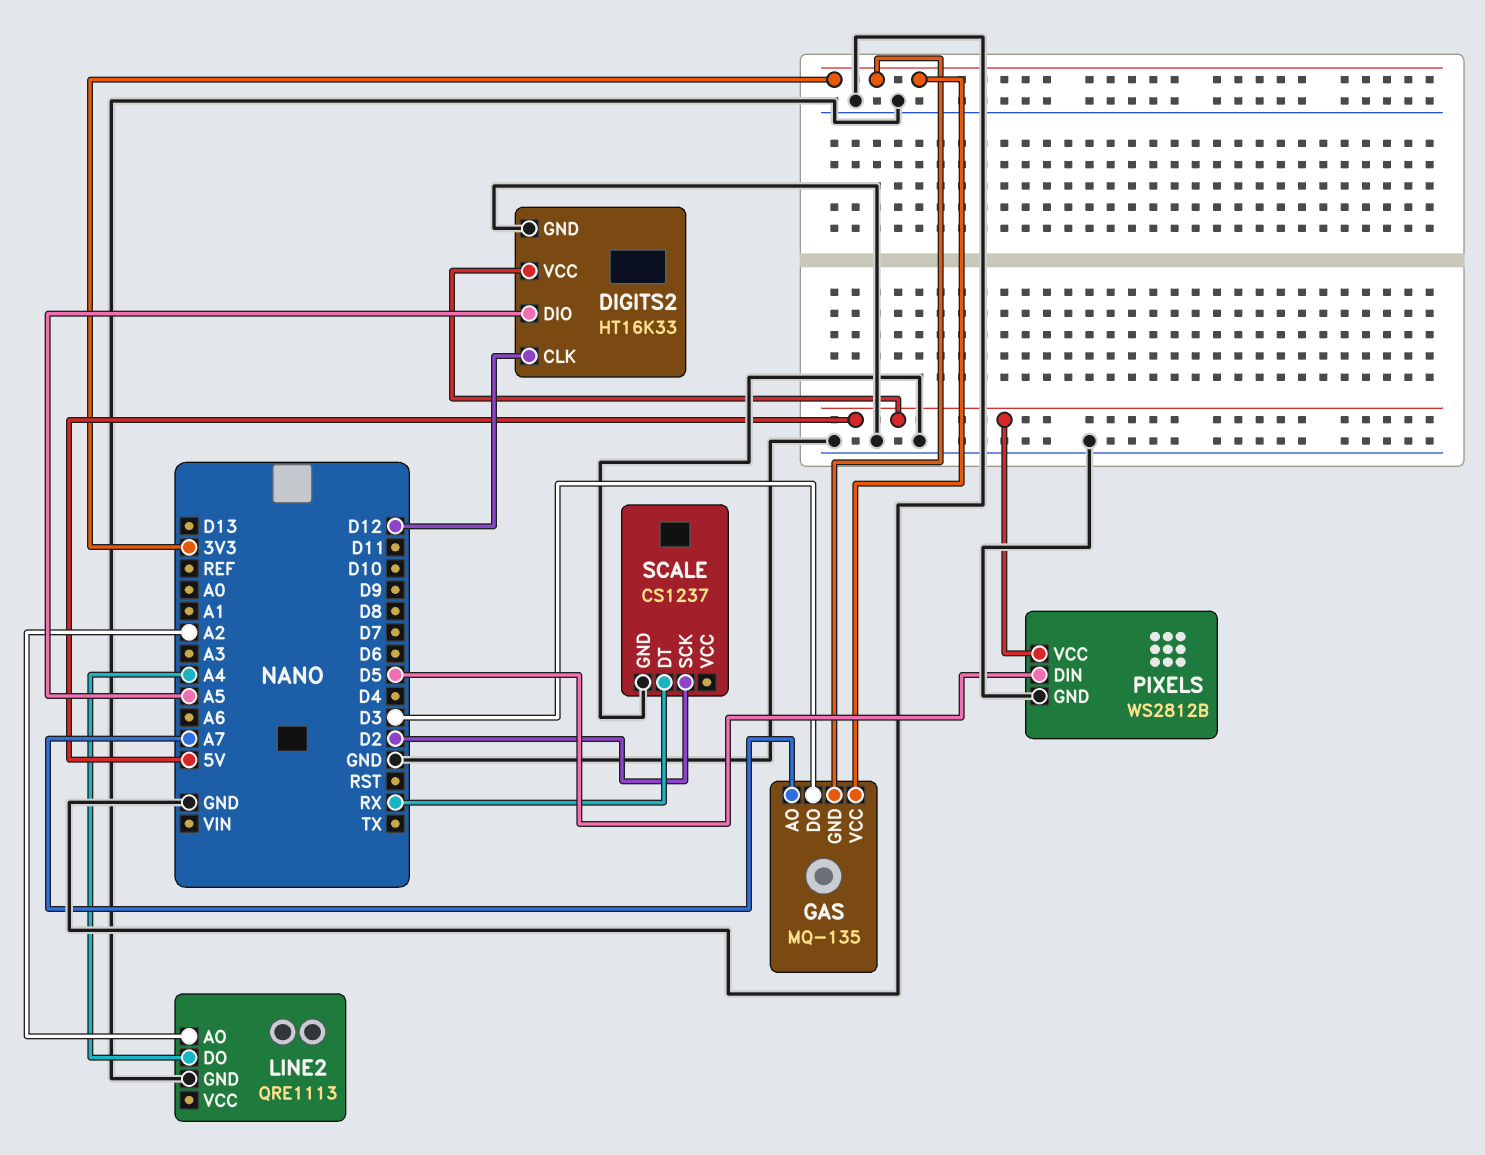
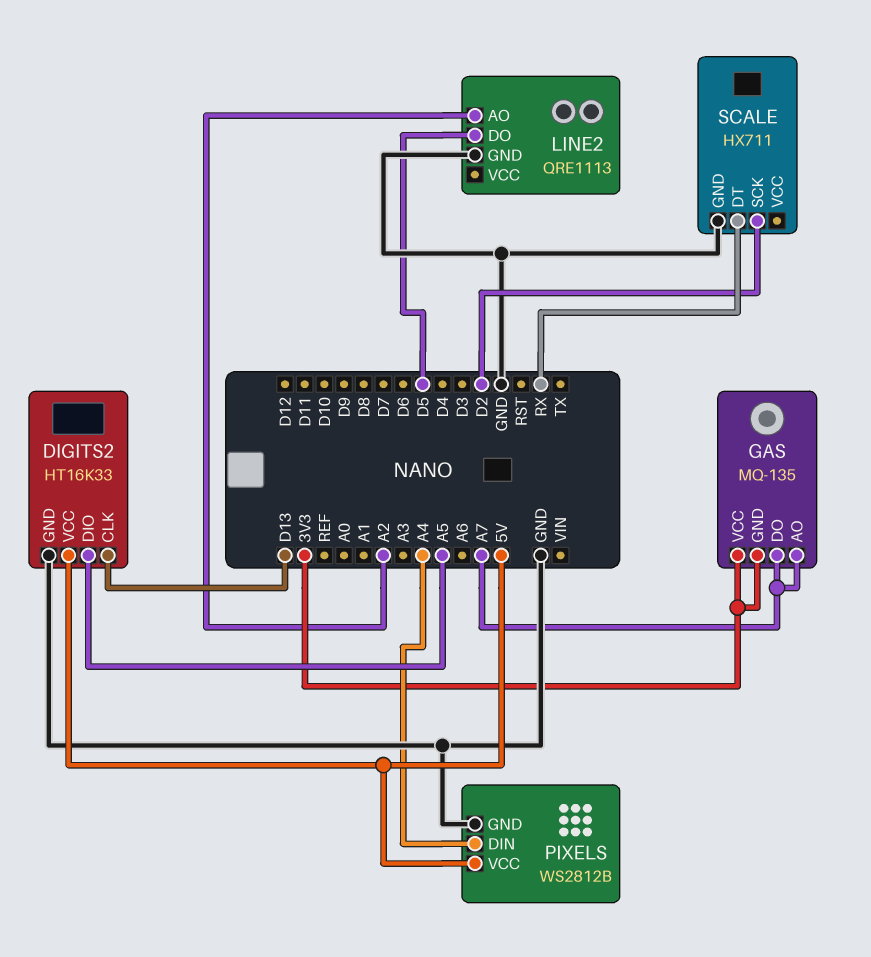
DIGITS2 pin CLK: D12 -> D13
GAS pin DO: D3 -> A7
LINE2 pin DO: A4 -> D5
PIXELS pin DIN: D5 -> A4
SCALE: CS1237 -> HX711

